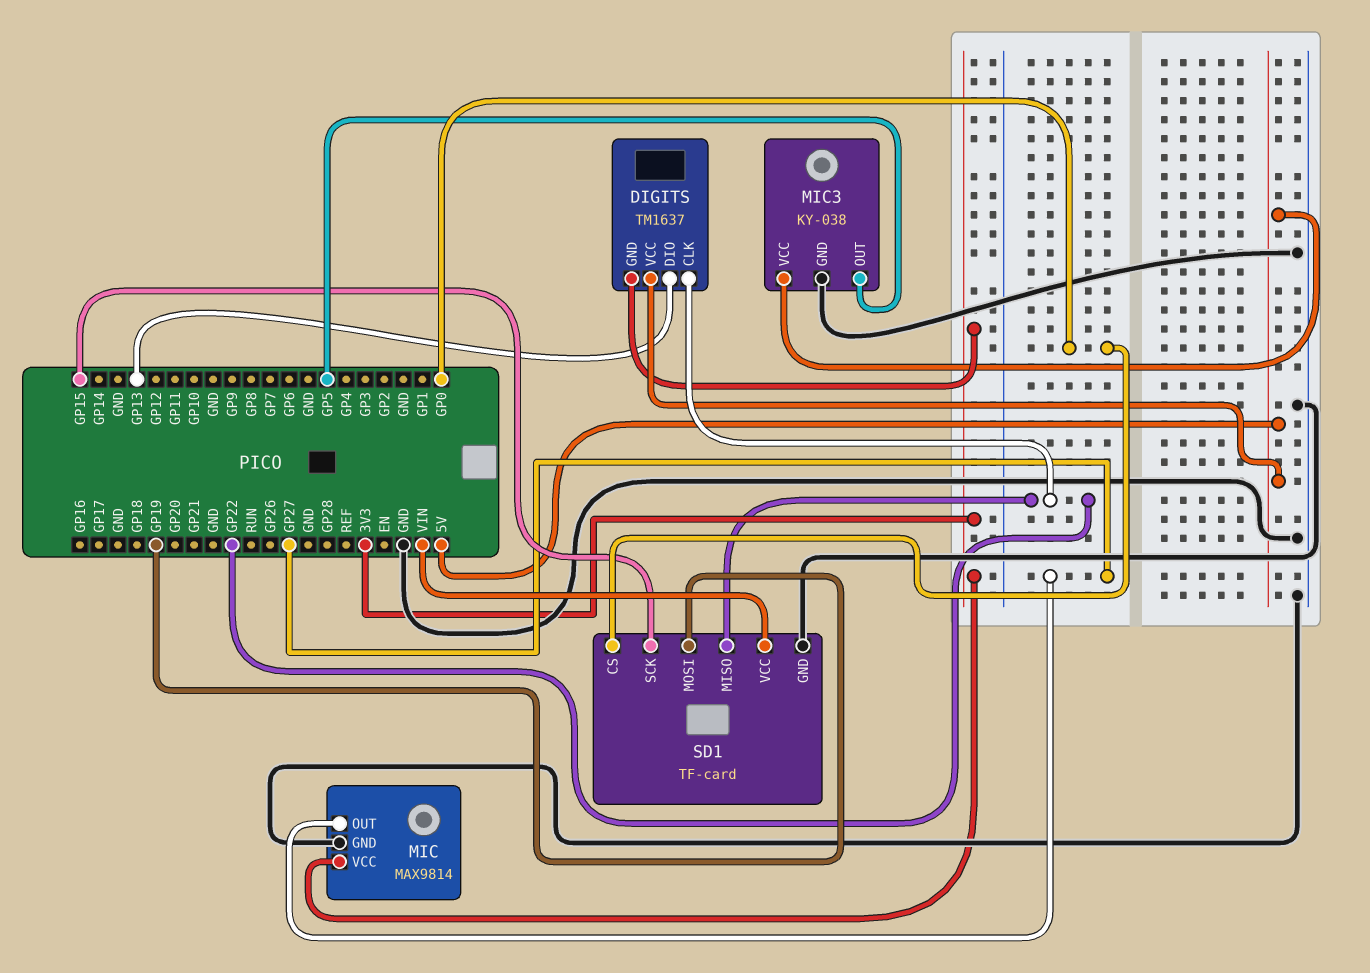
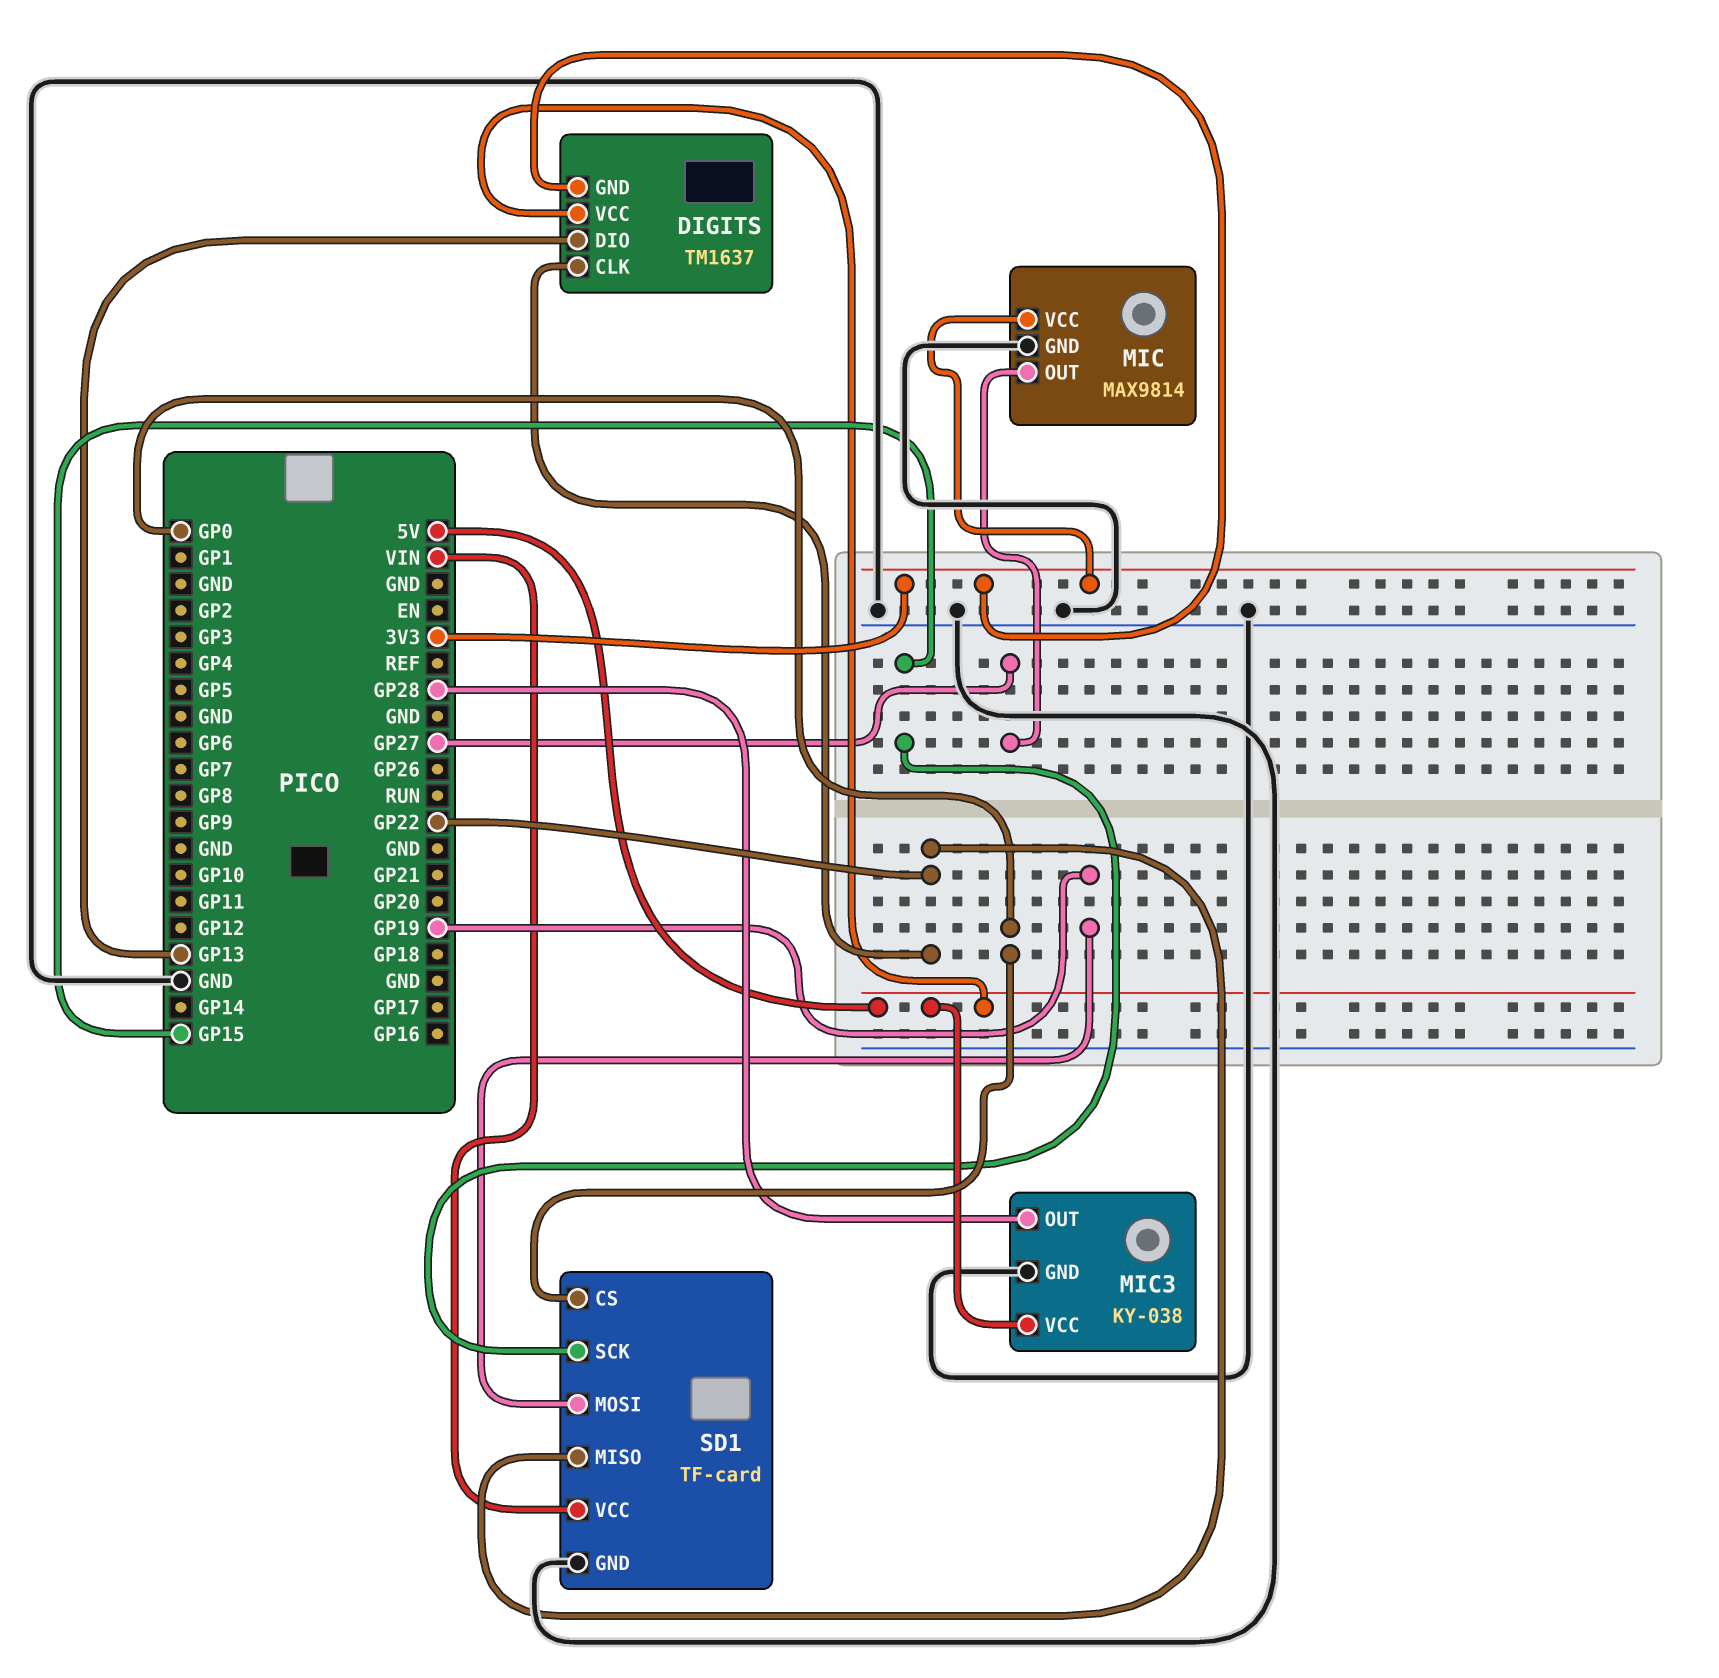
MIC3 pin OUT: GP5 -> GP28

